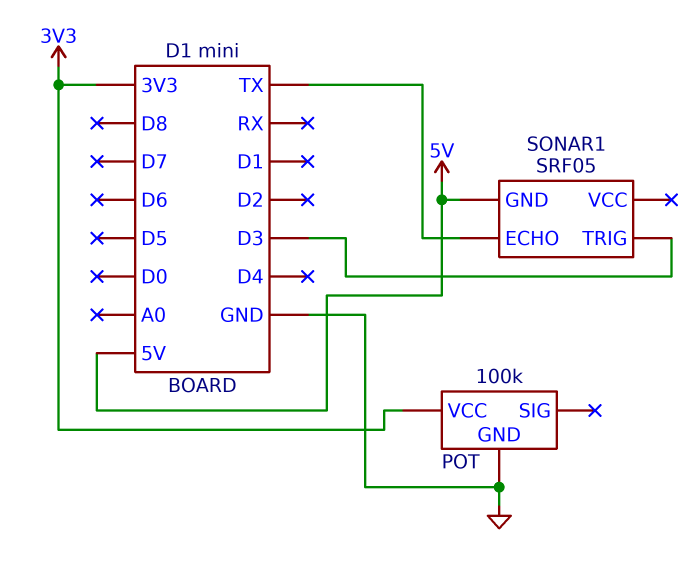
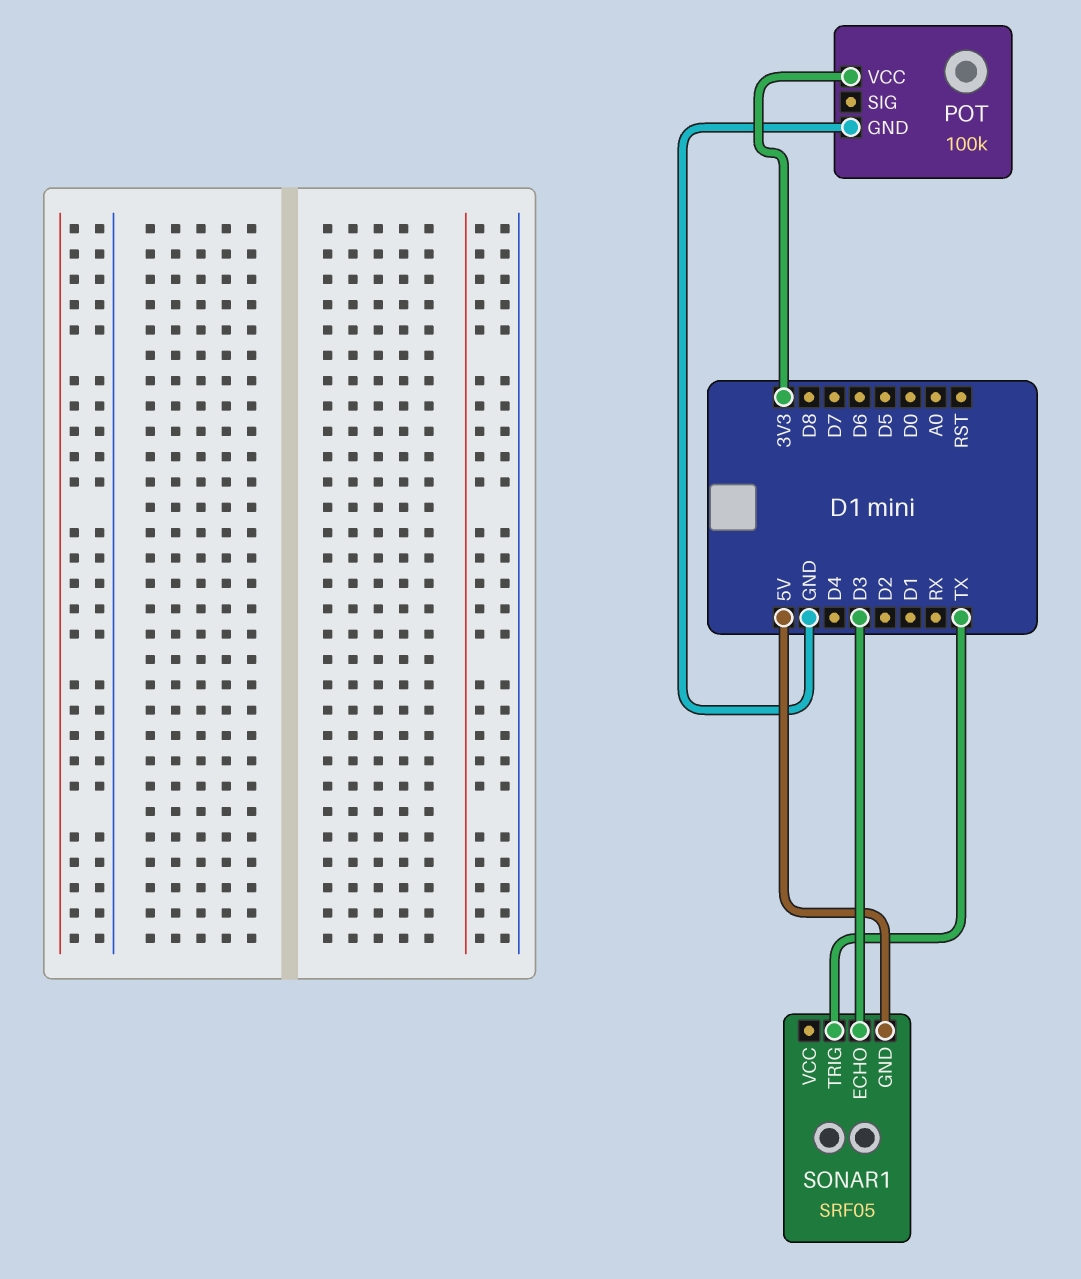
SONAR1 pin ECHO: TX -> D3
SONAR1 pin TRIG: D3 -> TX

